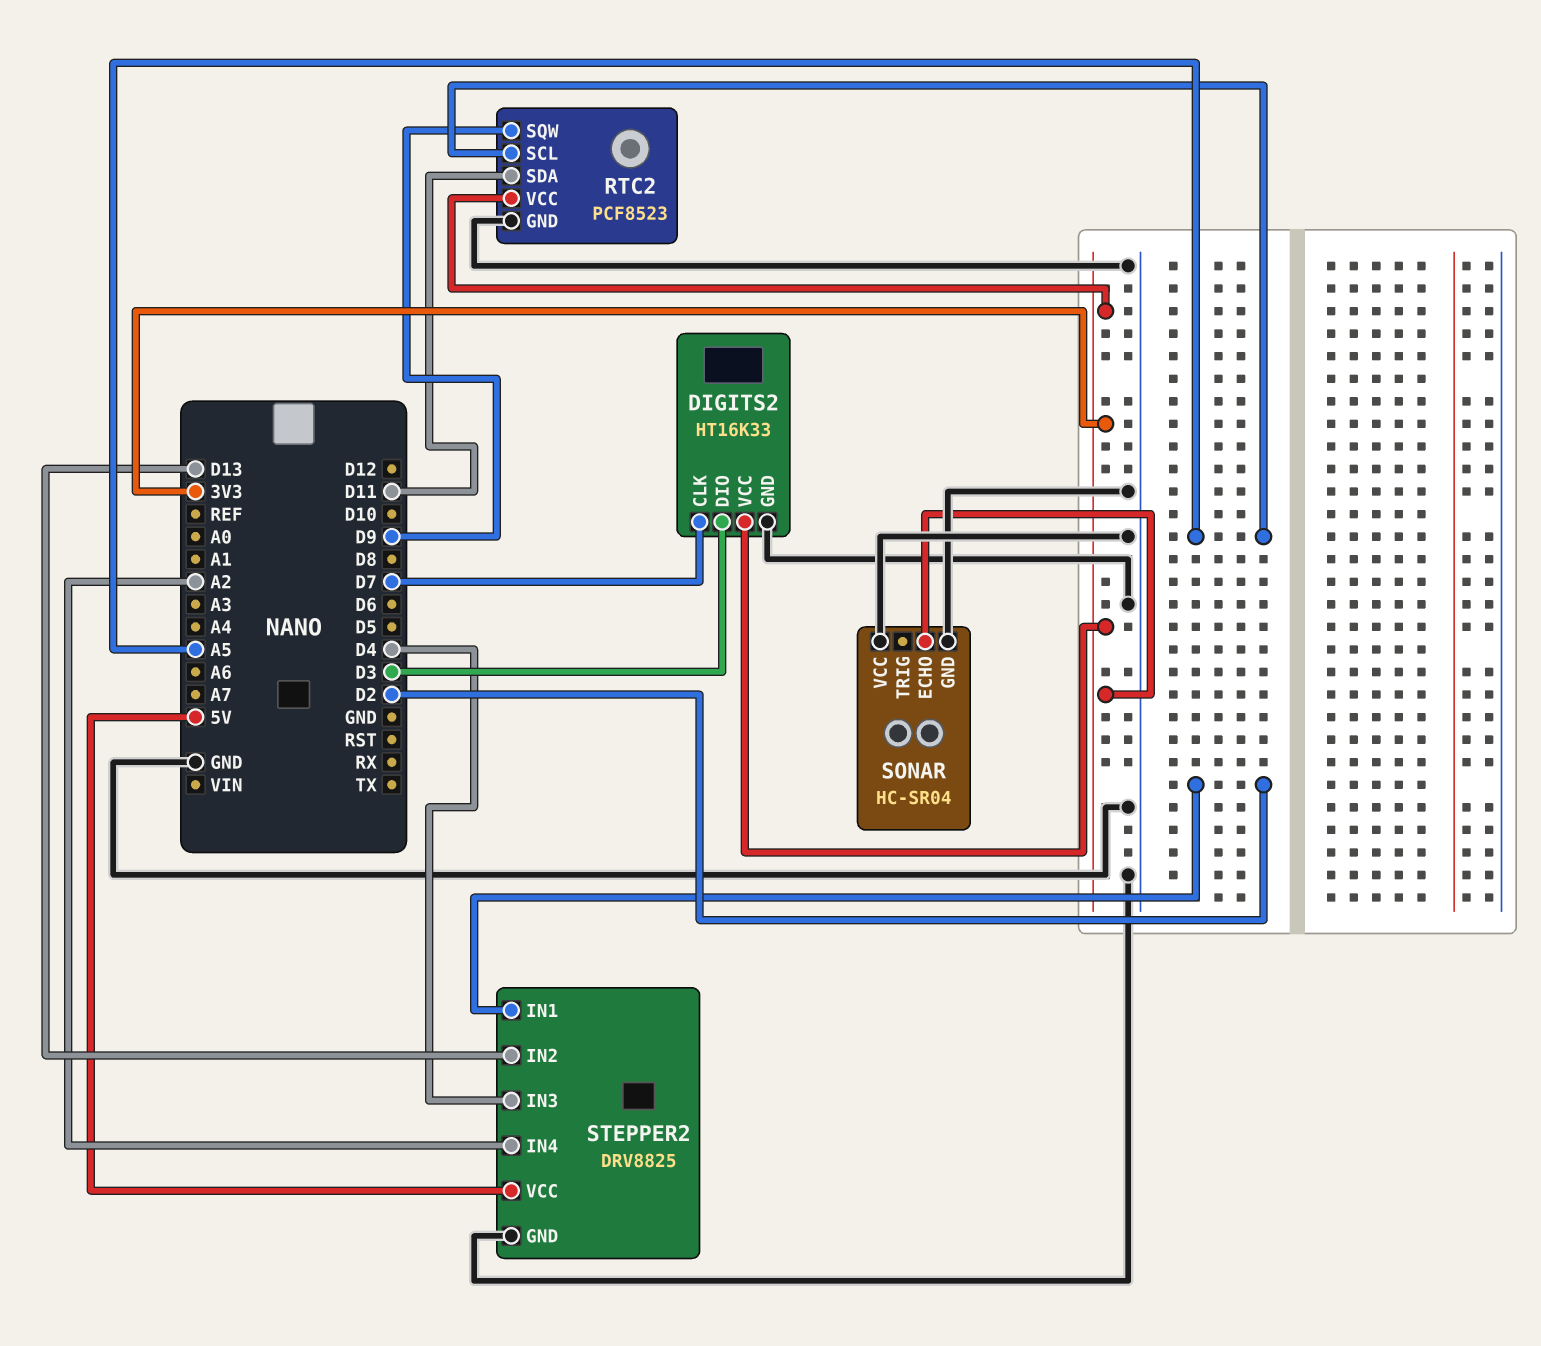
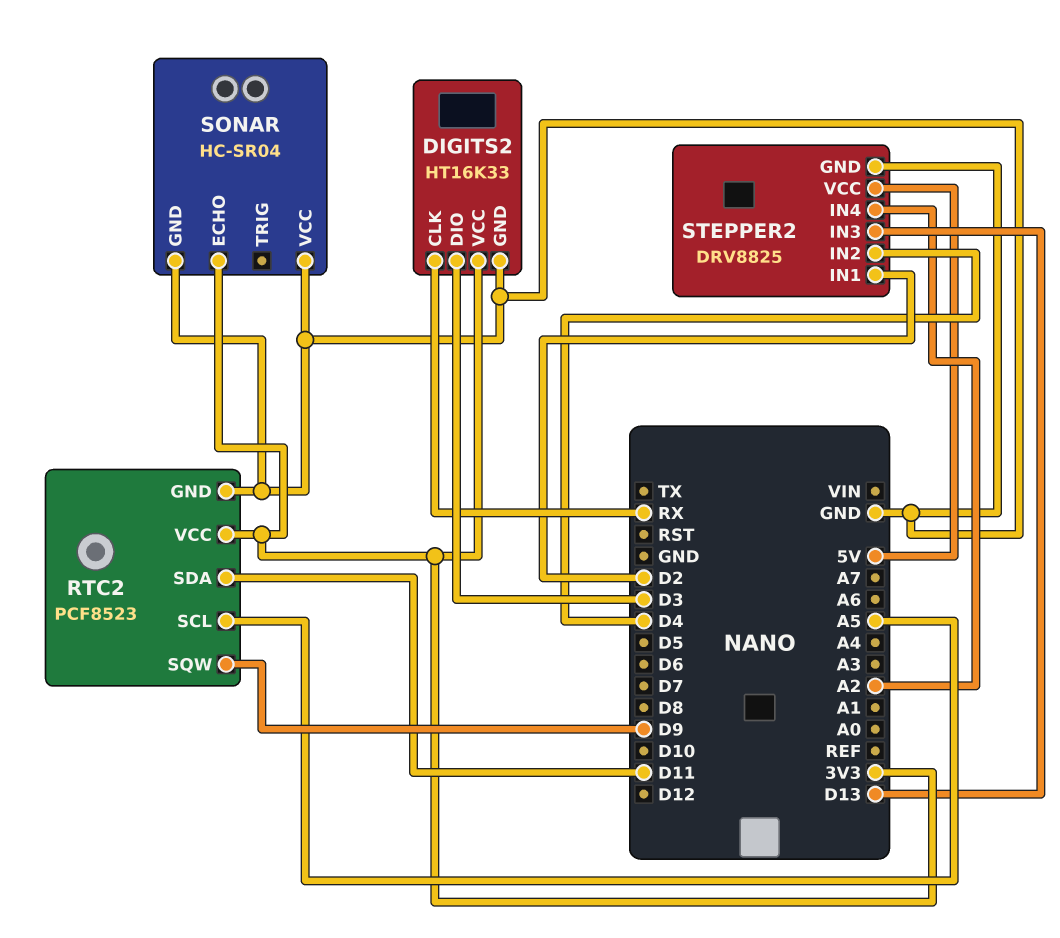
DIGITS2 pin CLK: D7 -> RX
STEPPER2 pin IN2: D13 -> D4
STEPPER2 pin IN3: D4 -> D13

